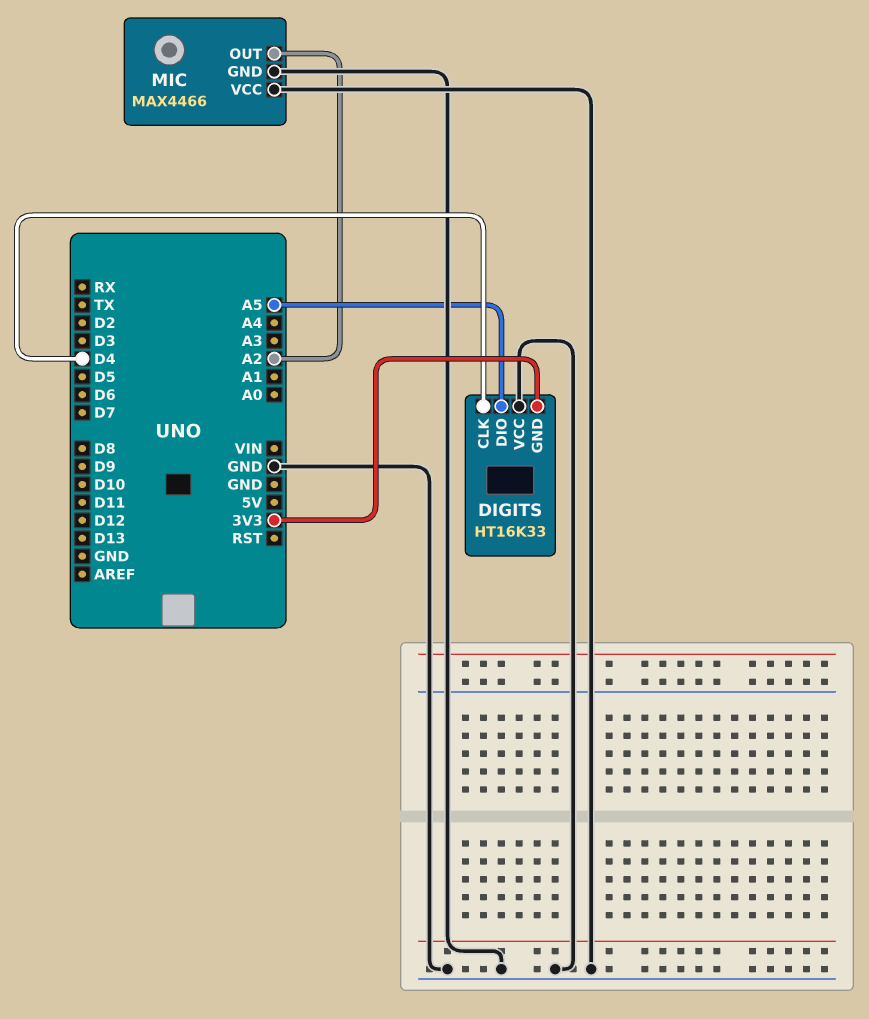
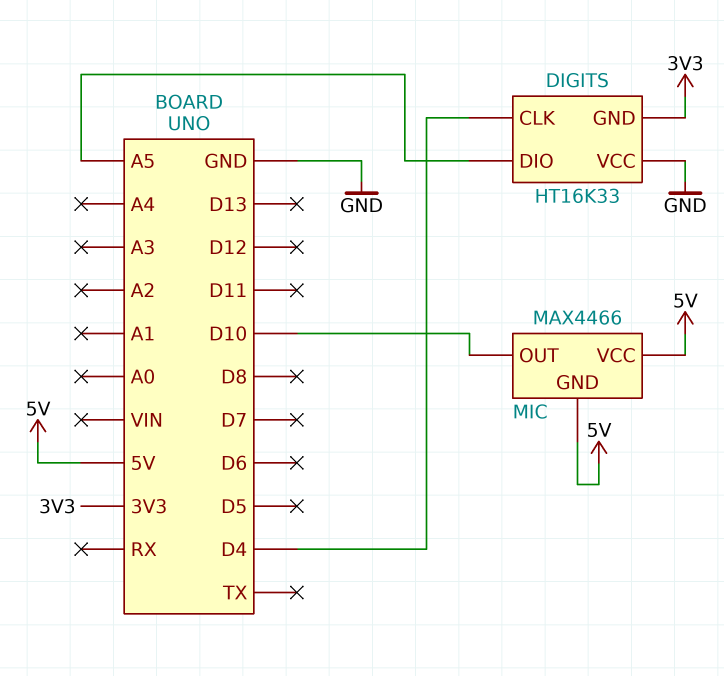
MIC pin GND: GND -> 5V
MIC pin OUT: A2 -> D10
MIC pin VCC: GND -> 5V

